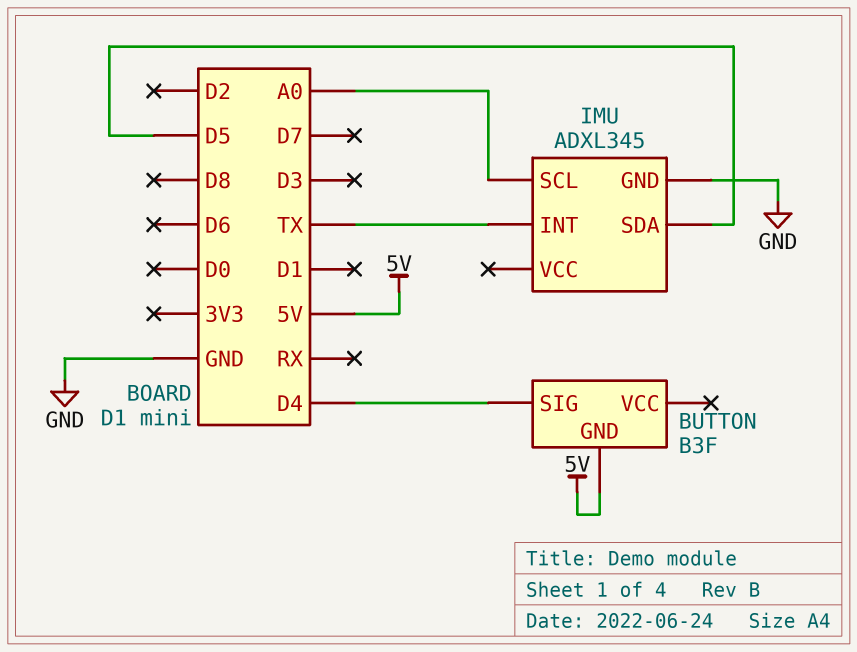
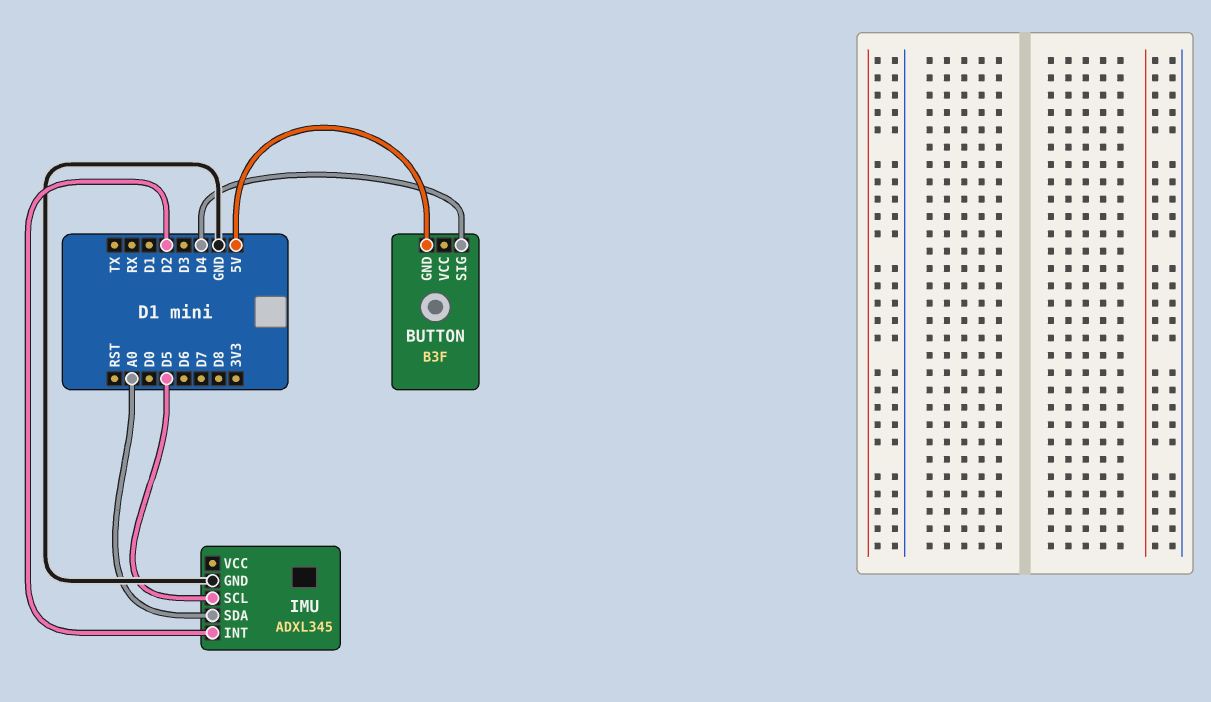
IMU pin INT: TX -> D2
IMU pin SCL: A0 -> D5
IMU pin SDA: D5 -> A0

